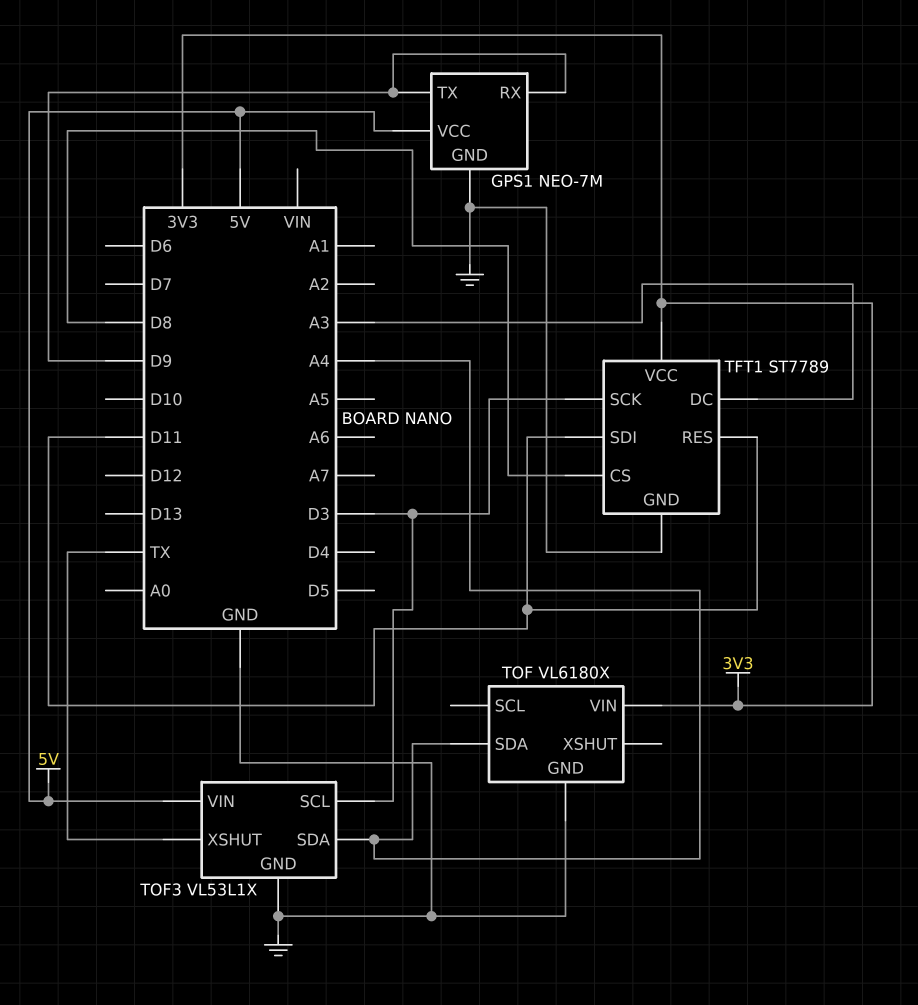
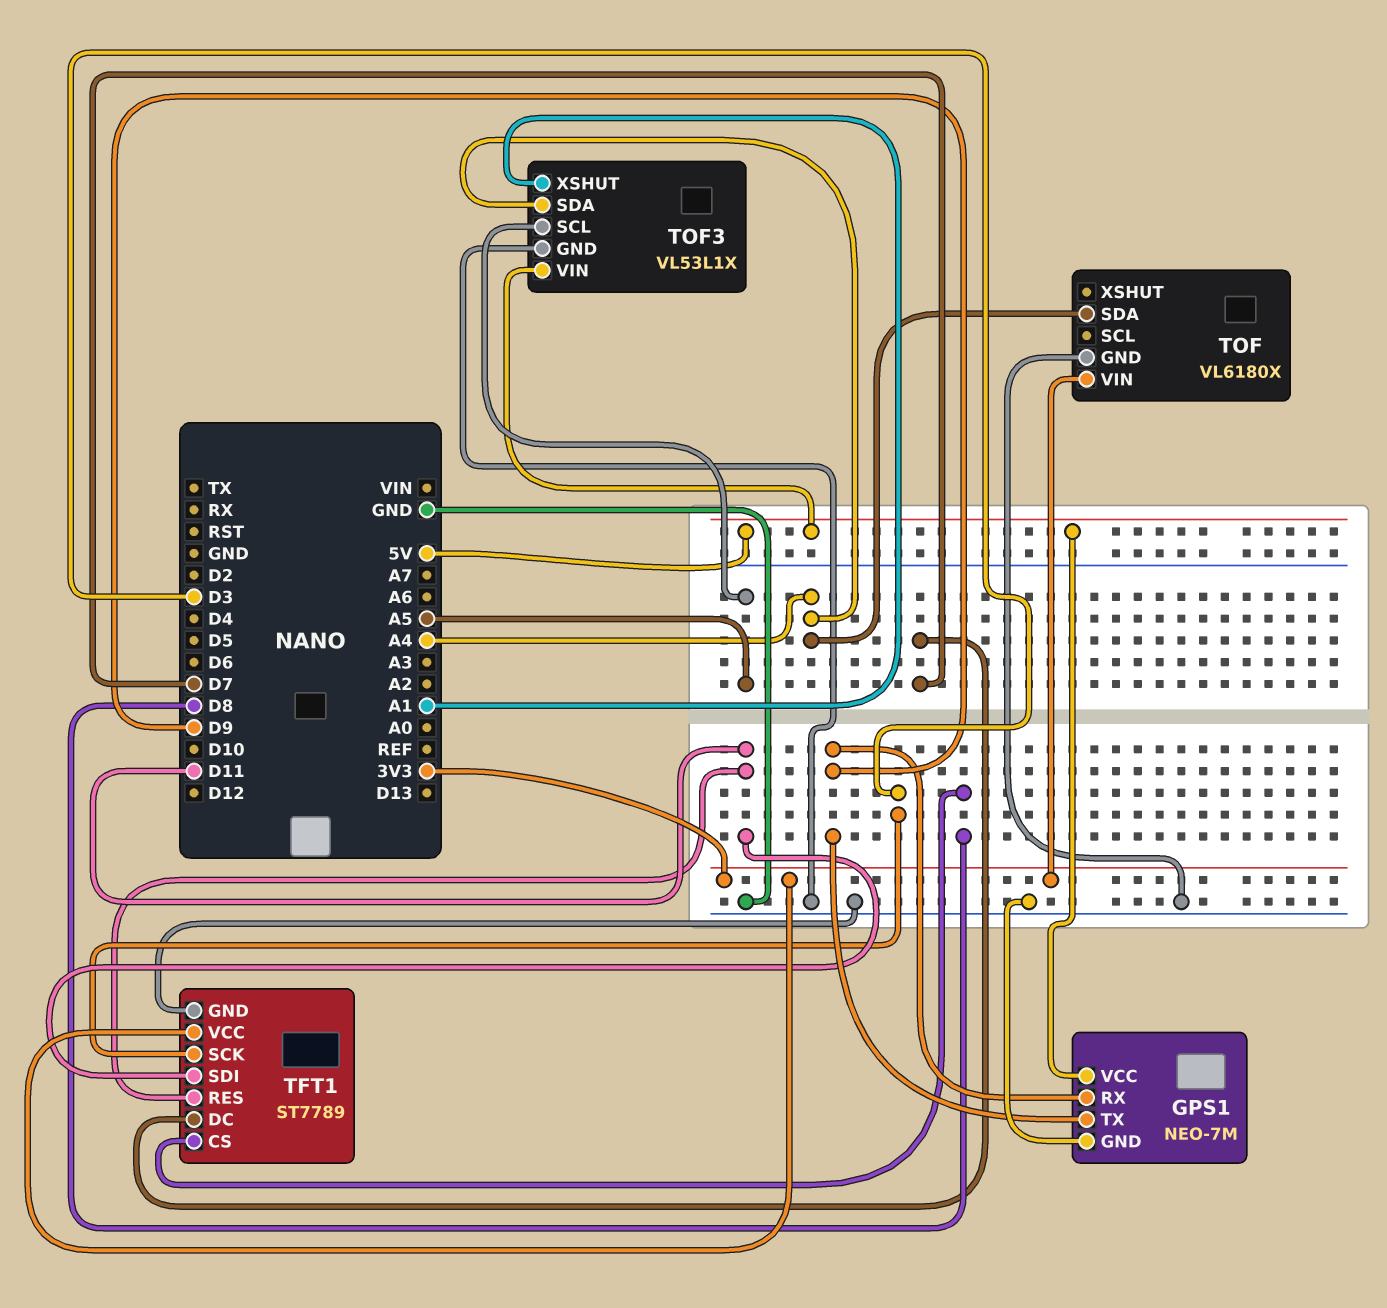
TFT1 pin DC: A3 -> D7
TOF3 pin SCL: D3 -> A5
TOF3 pin XSHUT: TX -> A1

